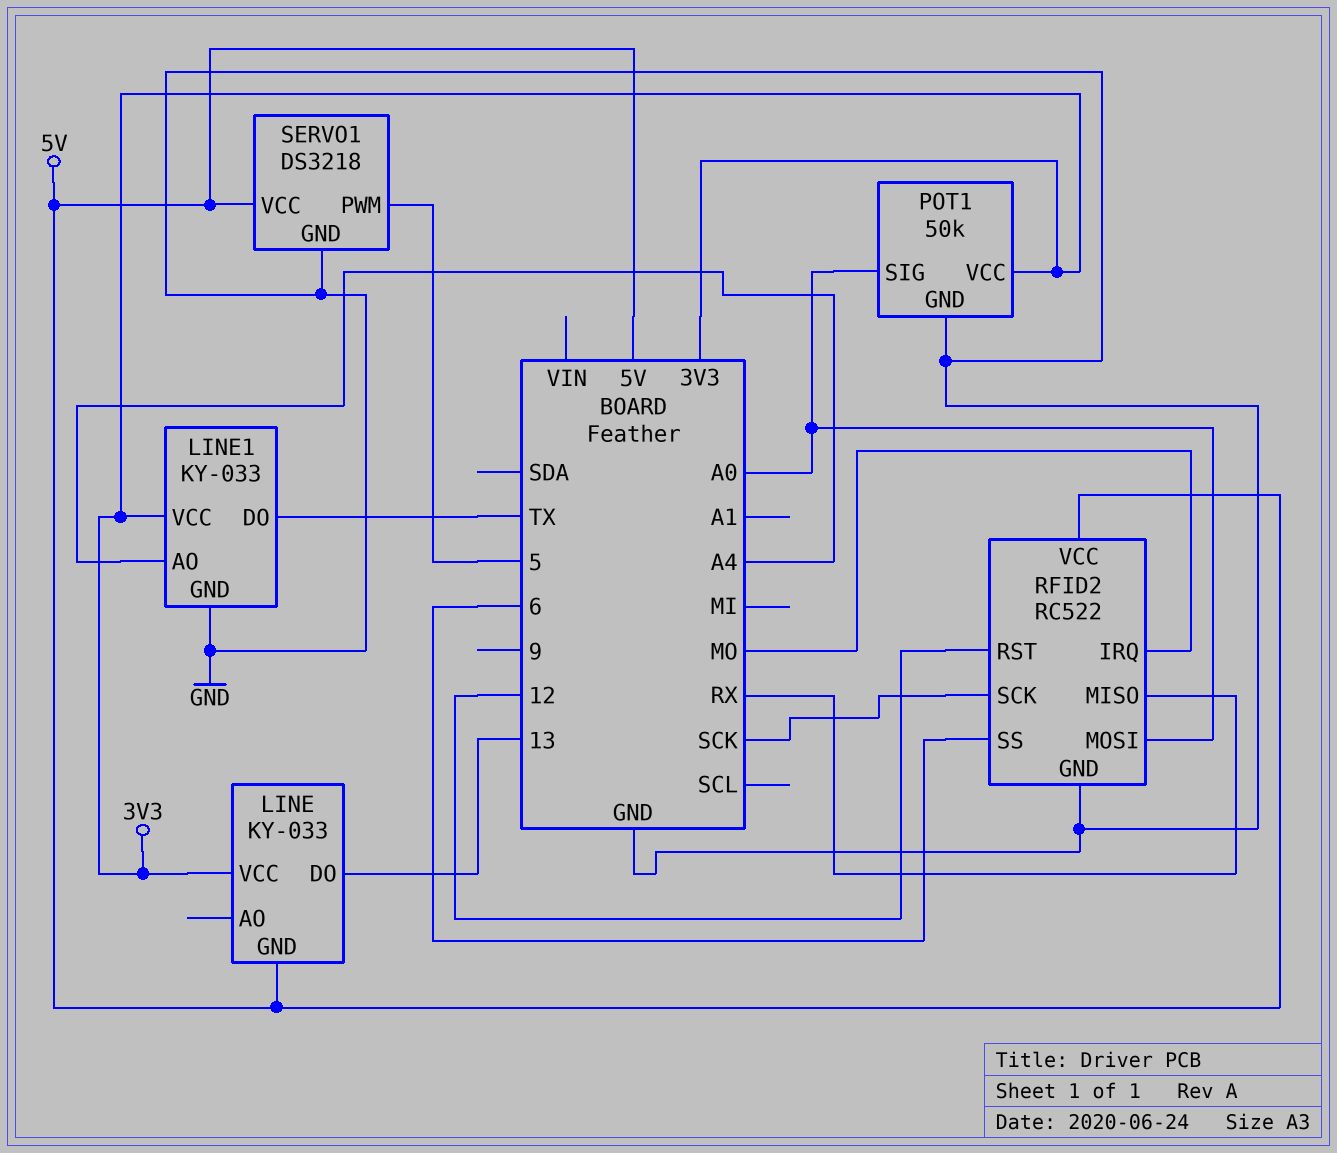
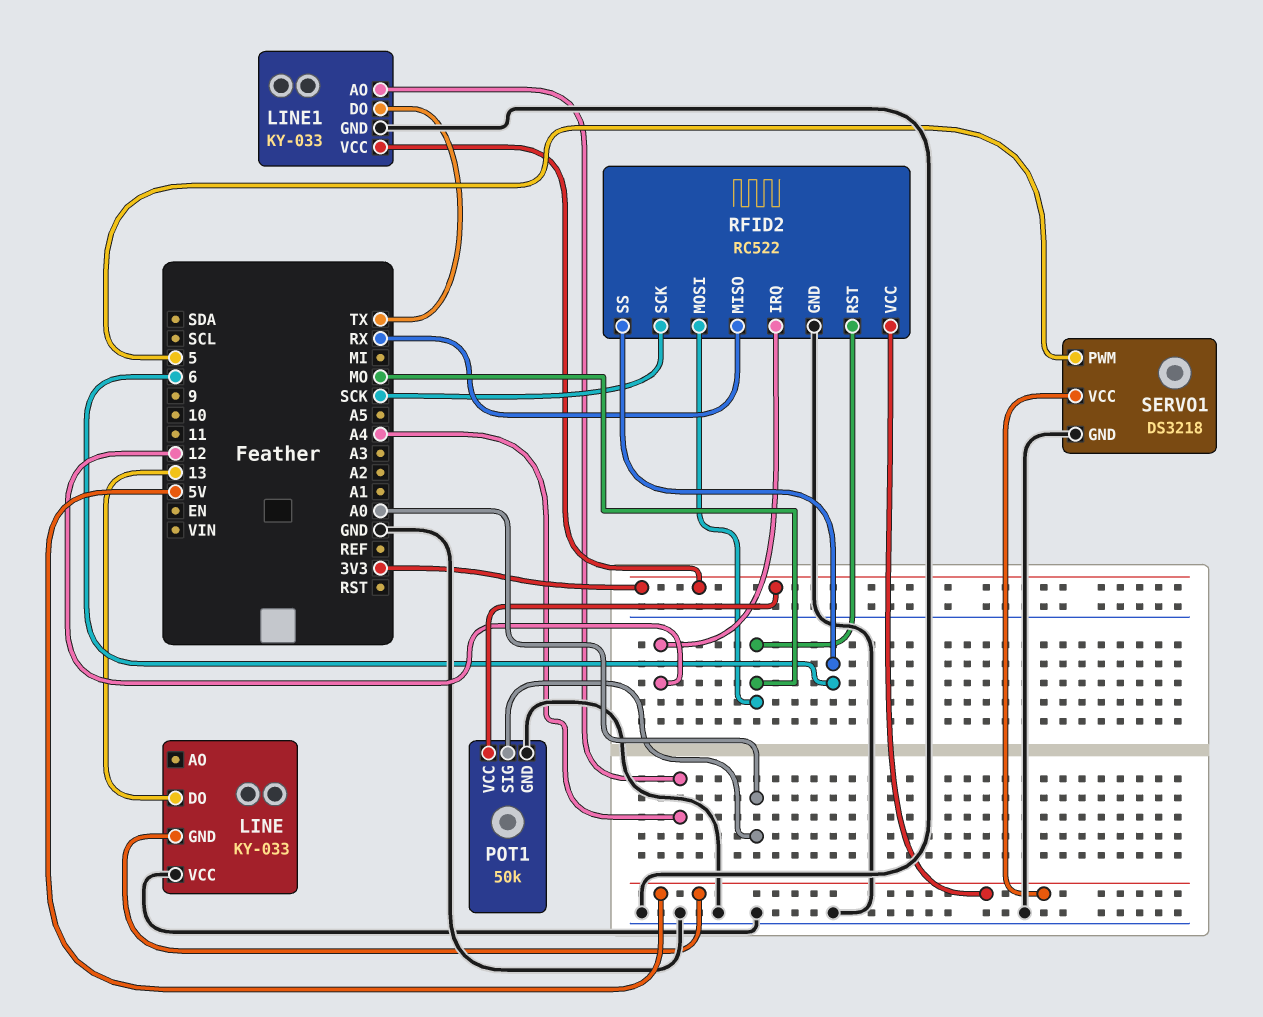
LINE pin VCC: 3V3 -> GND
RFID2 pin IRQ: MO -> 12
RFID2 pin MOSI: A0 -> MO
RFID2 pin RST: 12 -> MO

